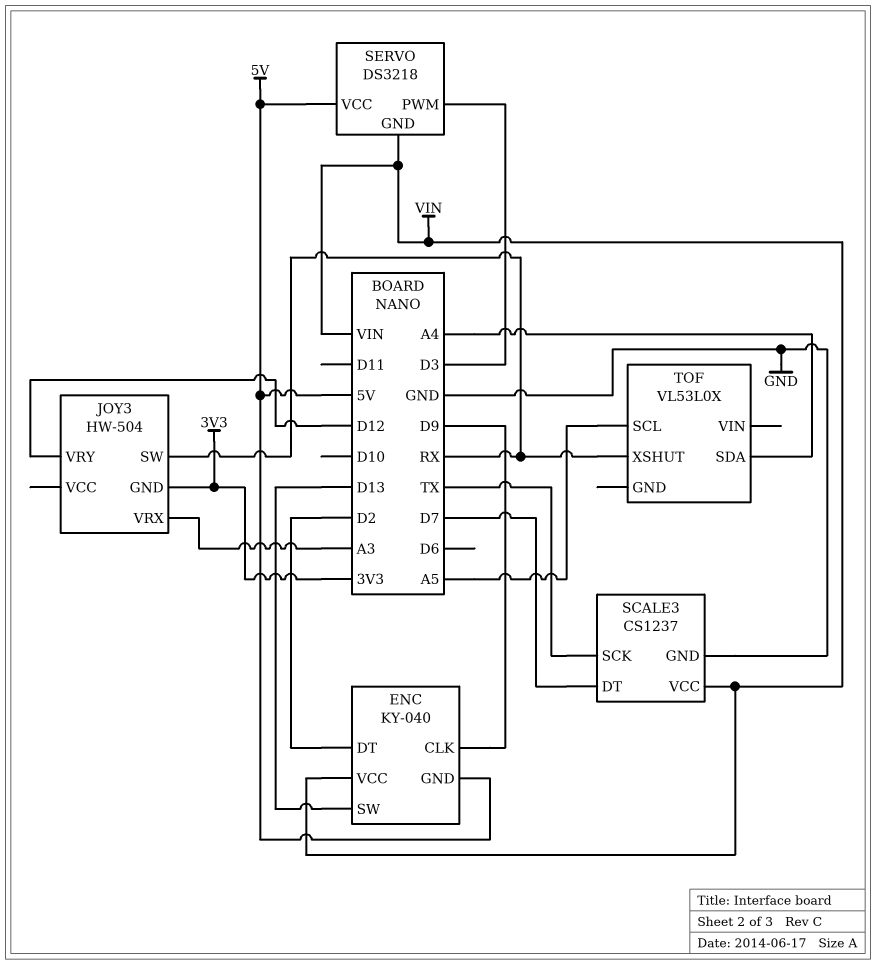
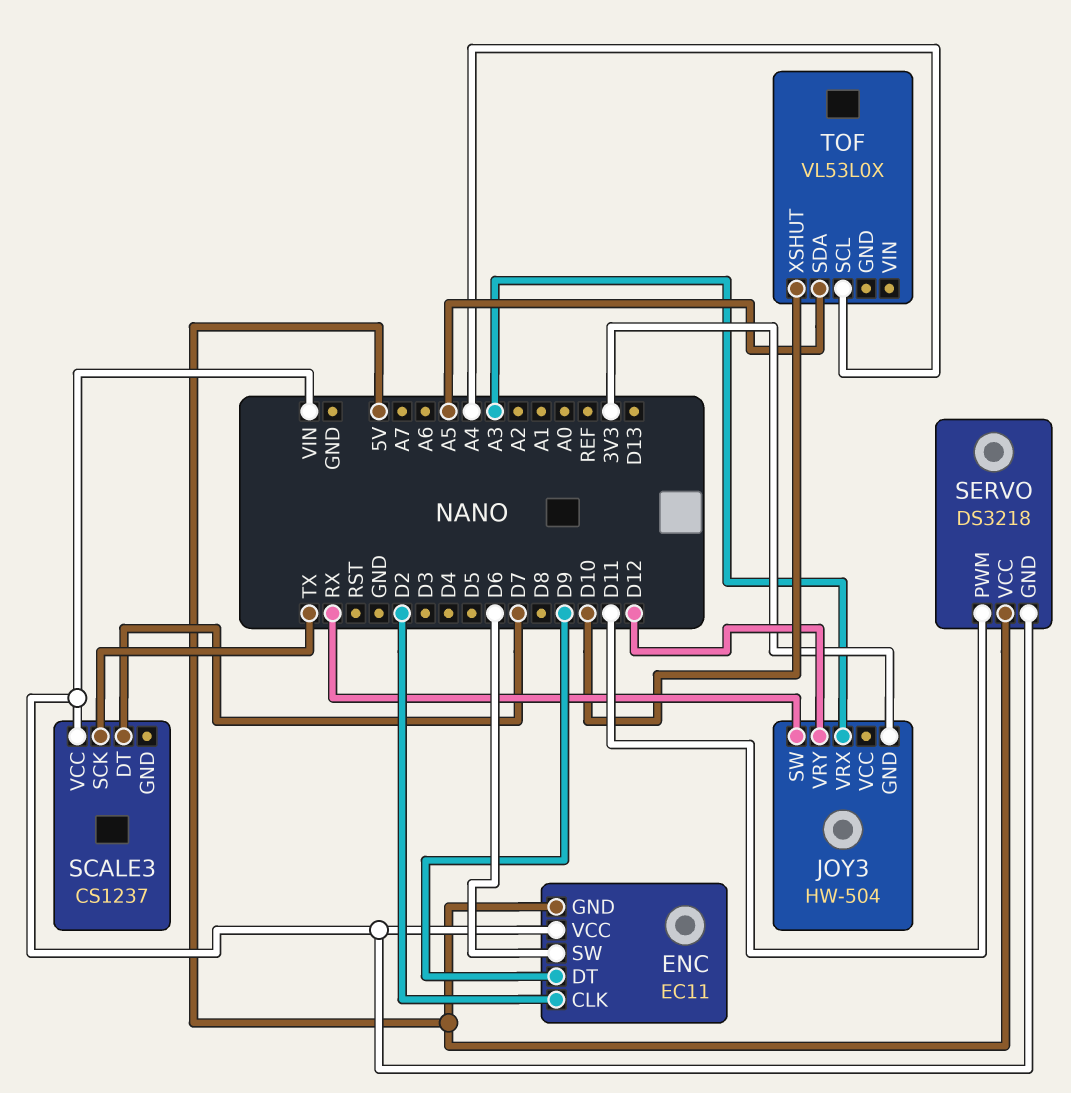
ENC: KY-040 -> EC11
ENC pin CLK: D9 -> D2
ENC pin DT: D2 -> D9
ENC pin SW: D13 -> D6
SCALE3 pin GND: GND -> none
SERVO pin PWM: D3 -> D11
TOF pin SCL: A5 -> A4
TOF pin SDA: A4 -> A5
TOF pin XSHUT: RX -> D10

